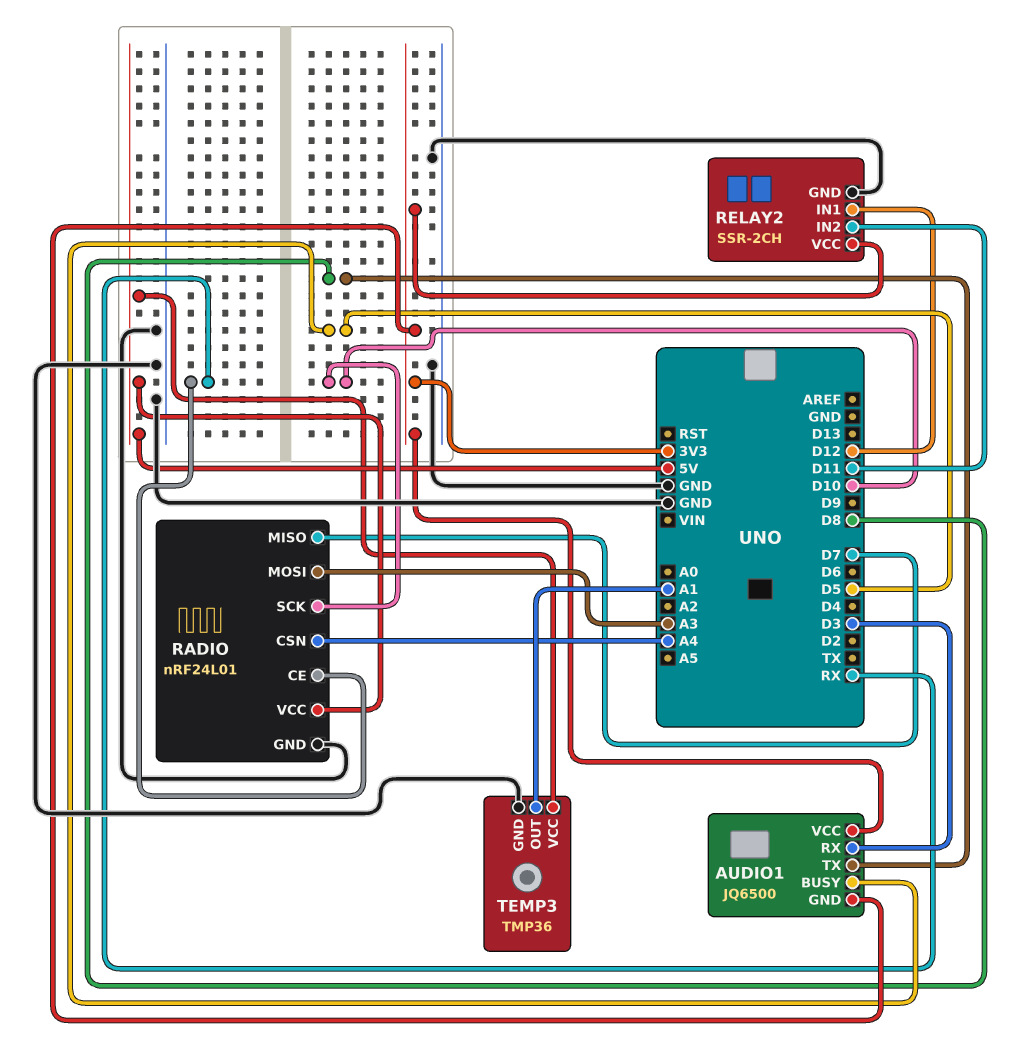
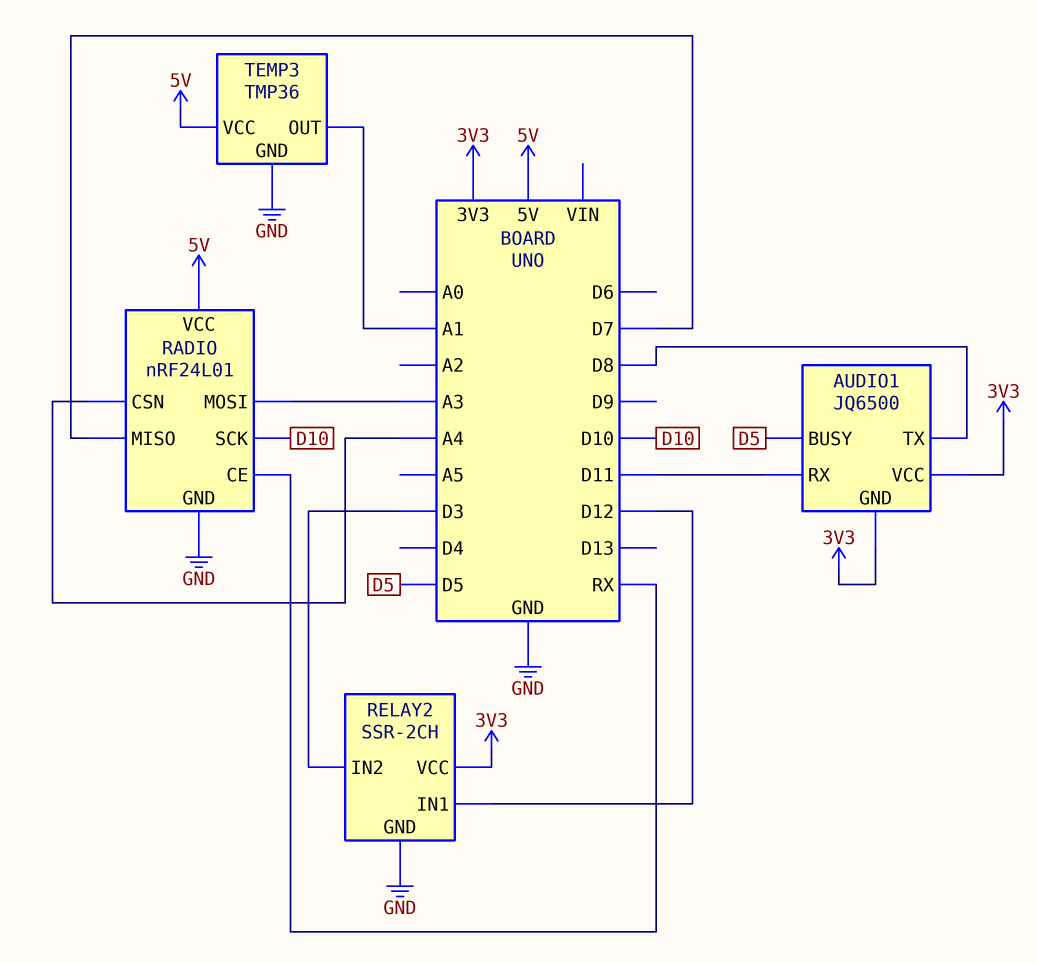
AUDIO1 pin RX: D3 -> D11
RELAY2 pin IN2: D11 -> D3

